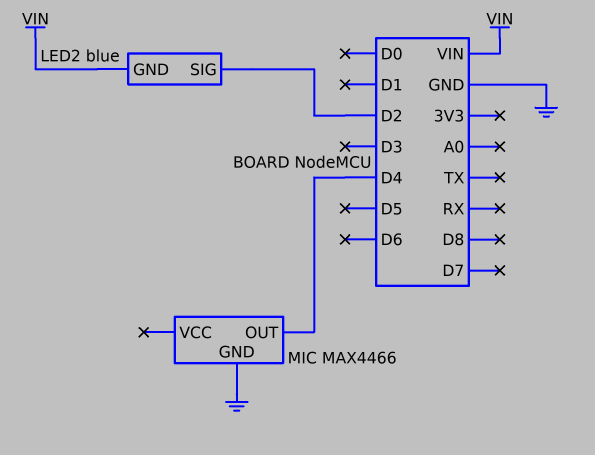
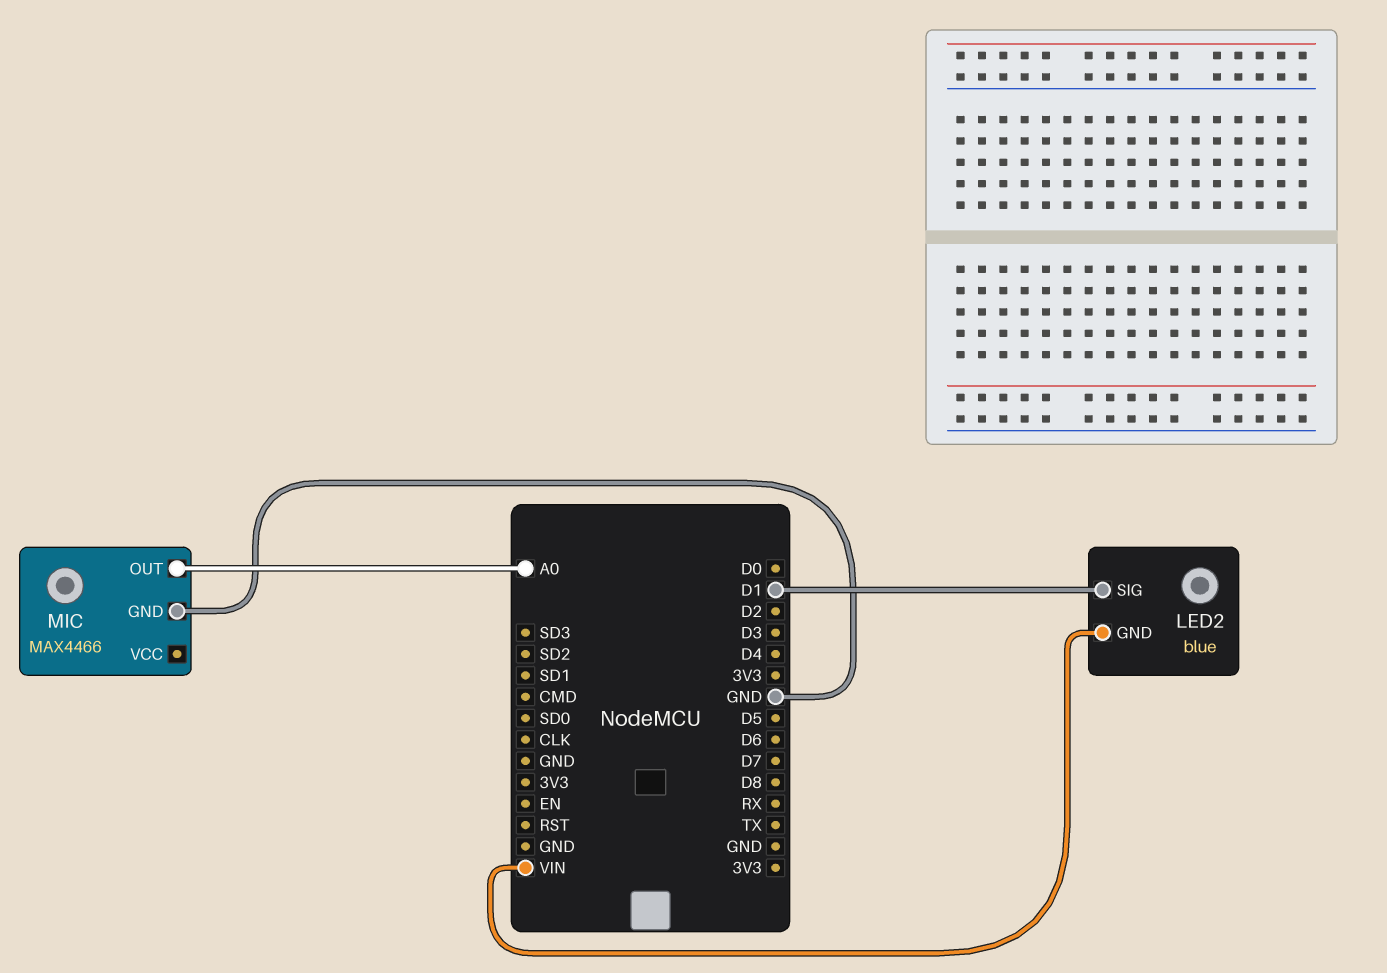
LED2 pin SIG: D2 -> D1
MIC pin OUT: D4 -> A0

